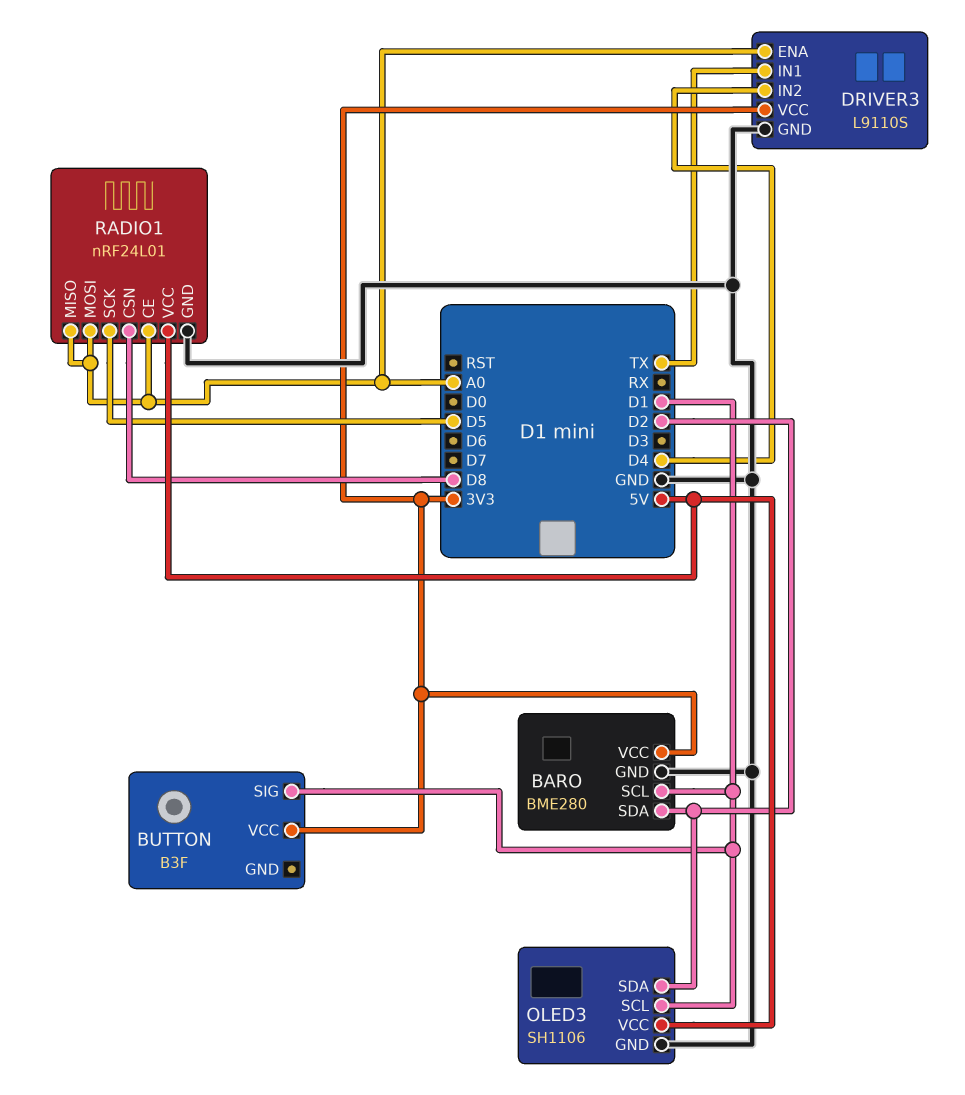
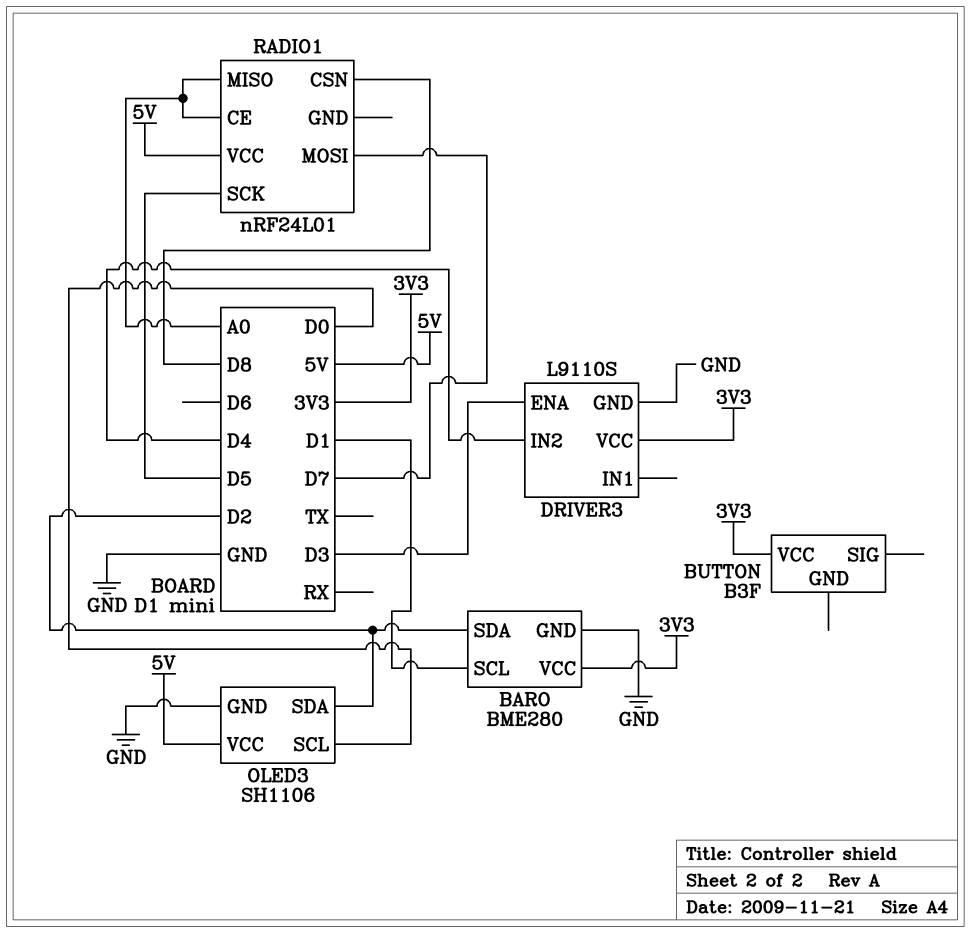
BUTTON pin SIG: D1 -> none
DRIVER3 pin ENA: A0 -> D3
DRIVER3 pin IN1: TX -> none
OLED3 pin SCL: D1 -> D0
RADIO1 pin GND: GND -> none
RADIO1 pin MOSI: A0 -> D7

